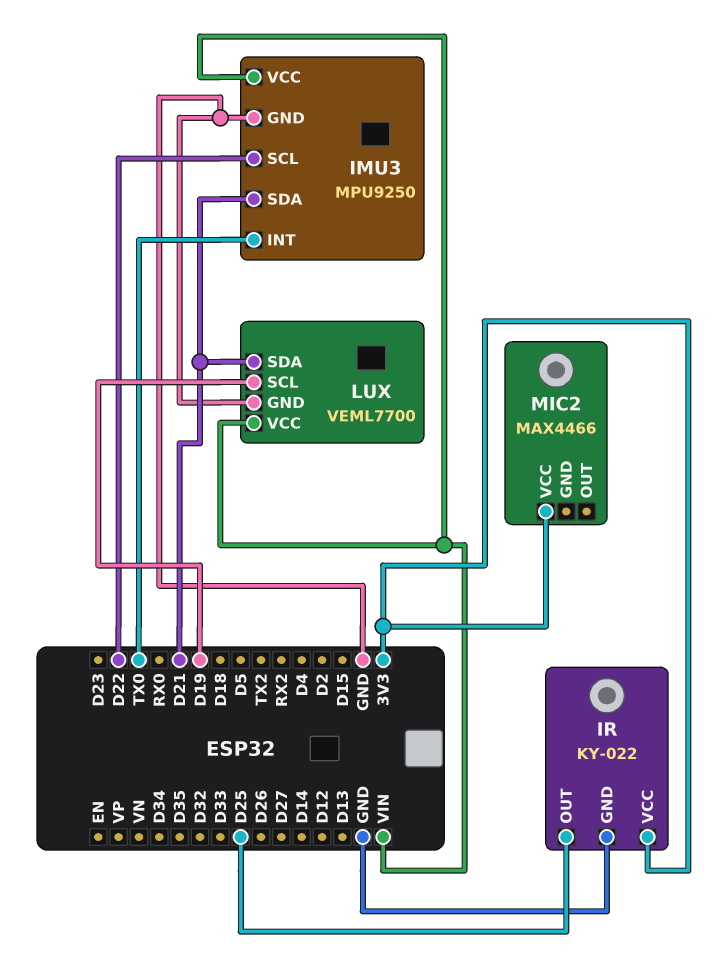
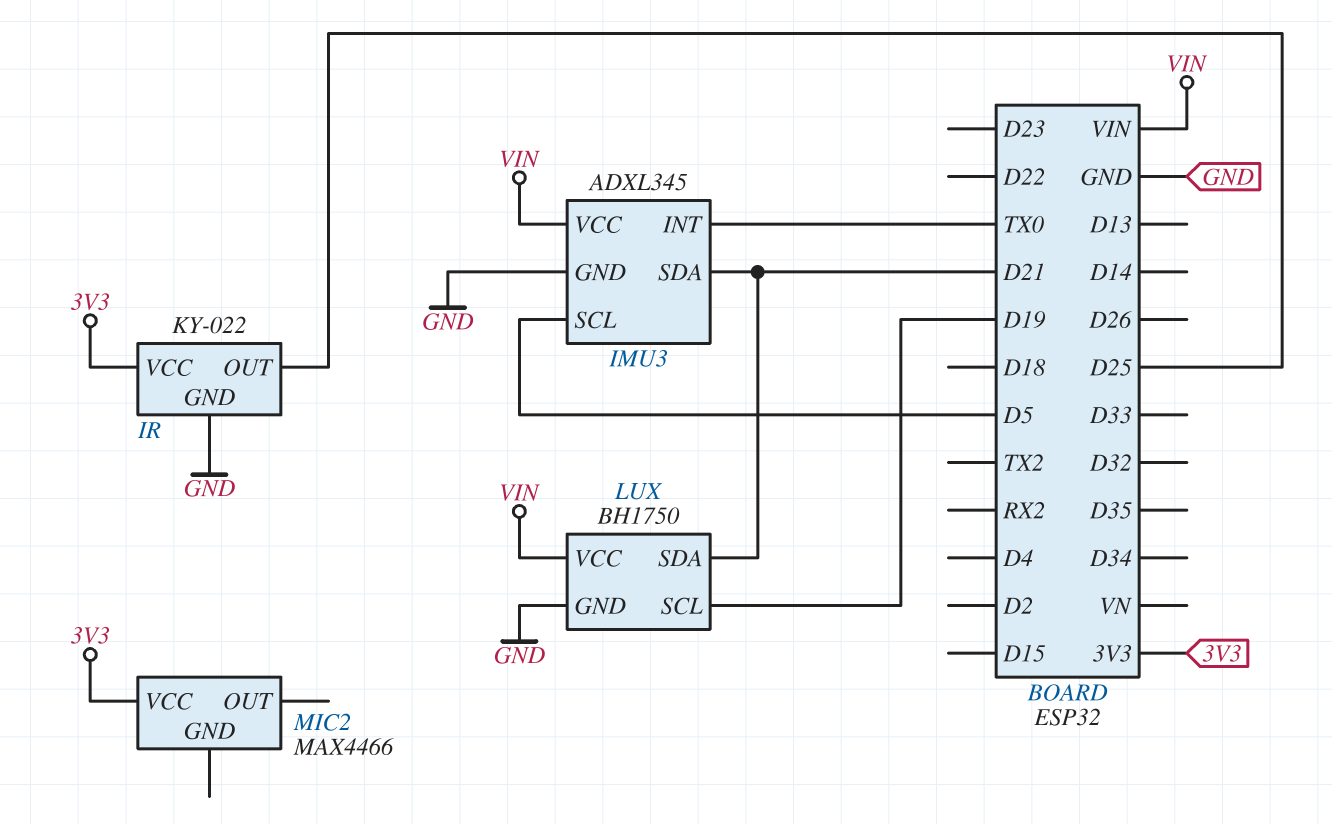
IMU3: MPU9250 -> ADXL345
IMU3 pin SCL: D22 -> D5
LUX: VEML7700 -> BH1750

